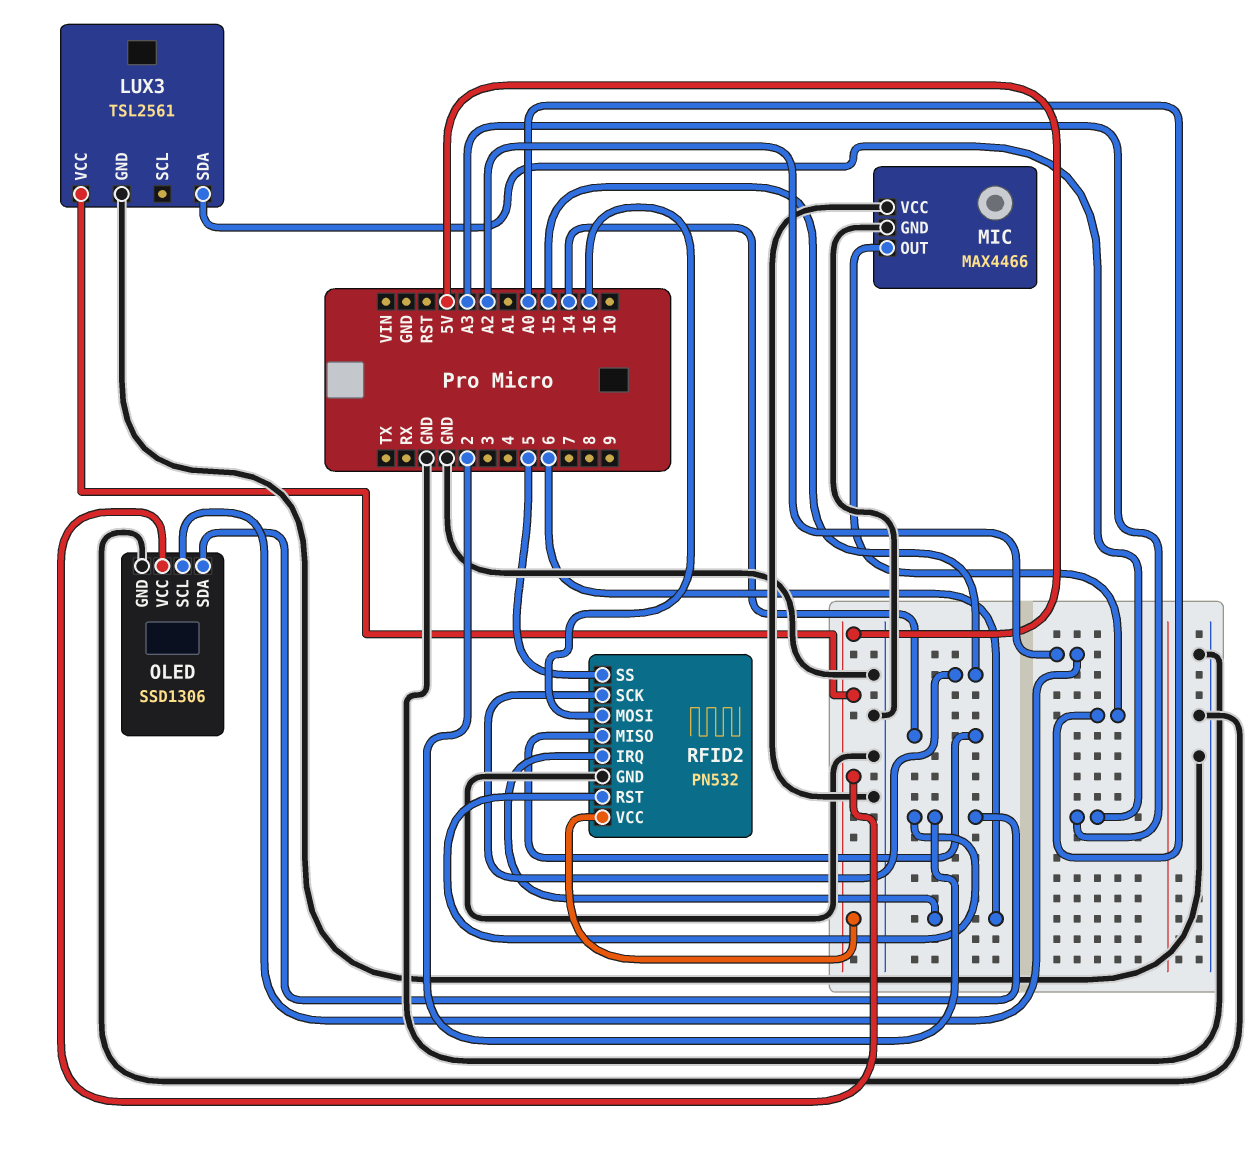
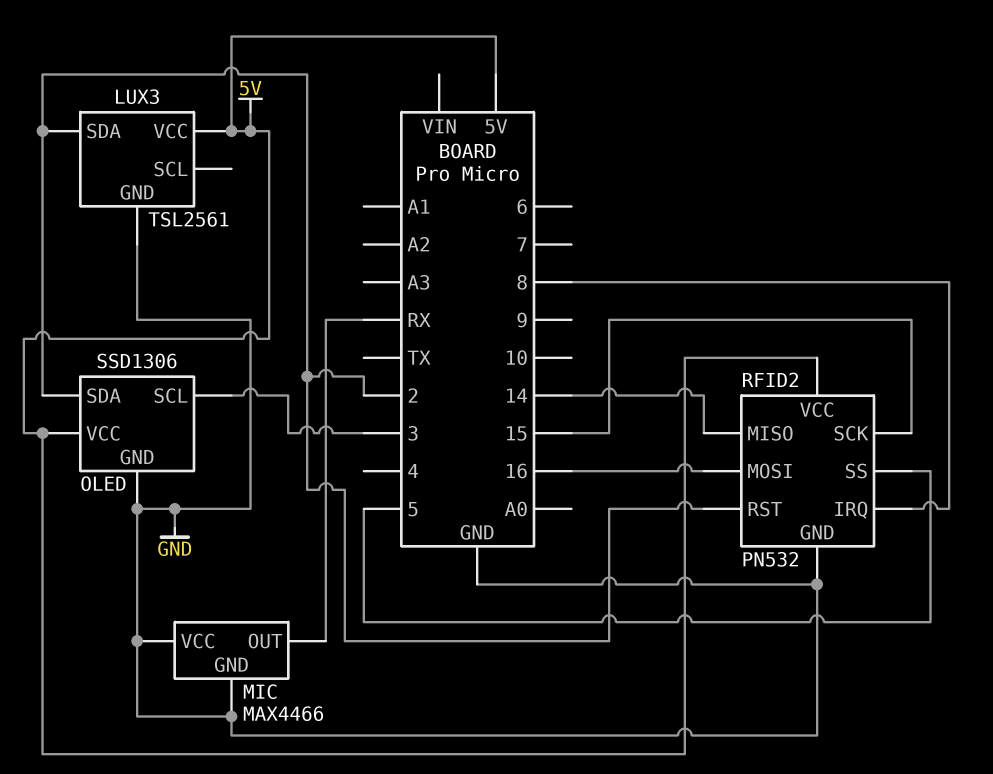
LUX3 pin SDA: A3 -> 2
MIC pin OUT: A0 -> RX
OLED pin SCL: A2 -> 3
RFID2 pin IRQ: 6 -> 8

